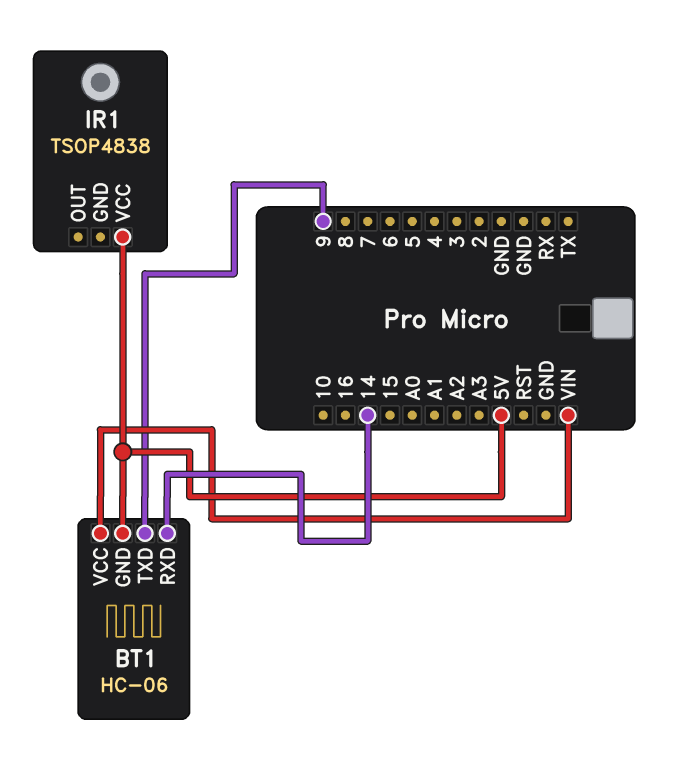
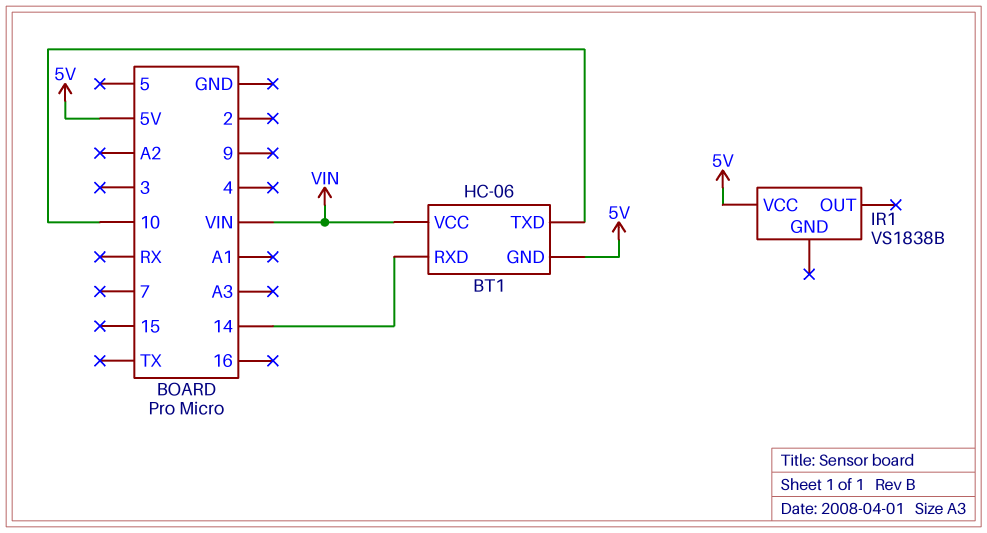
BT1 pin TXD: 9 -> 10
IR1: TSOP4838 -> VS1838B

